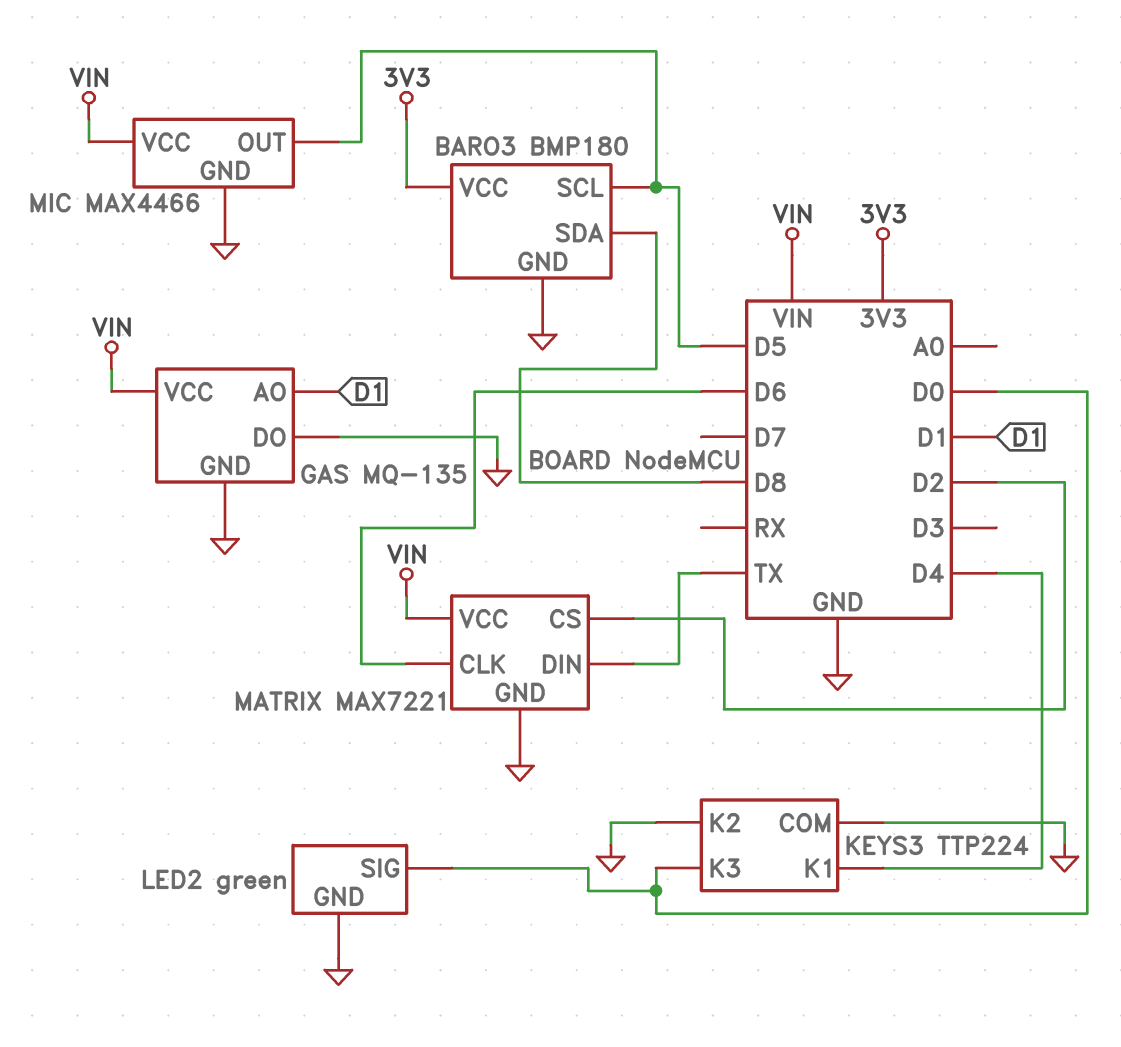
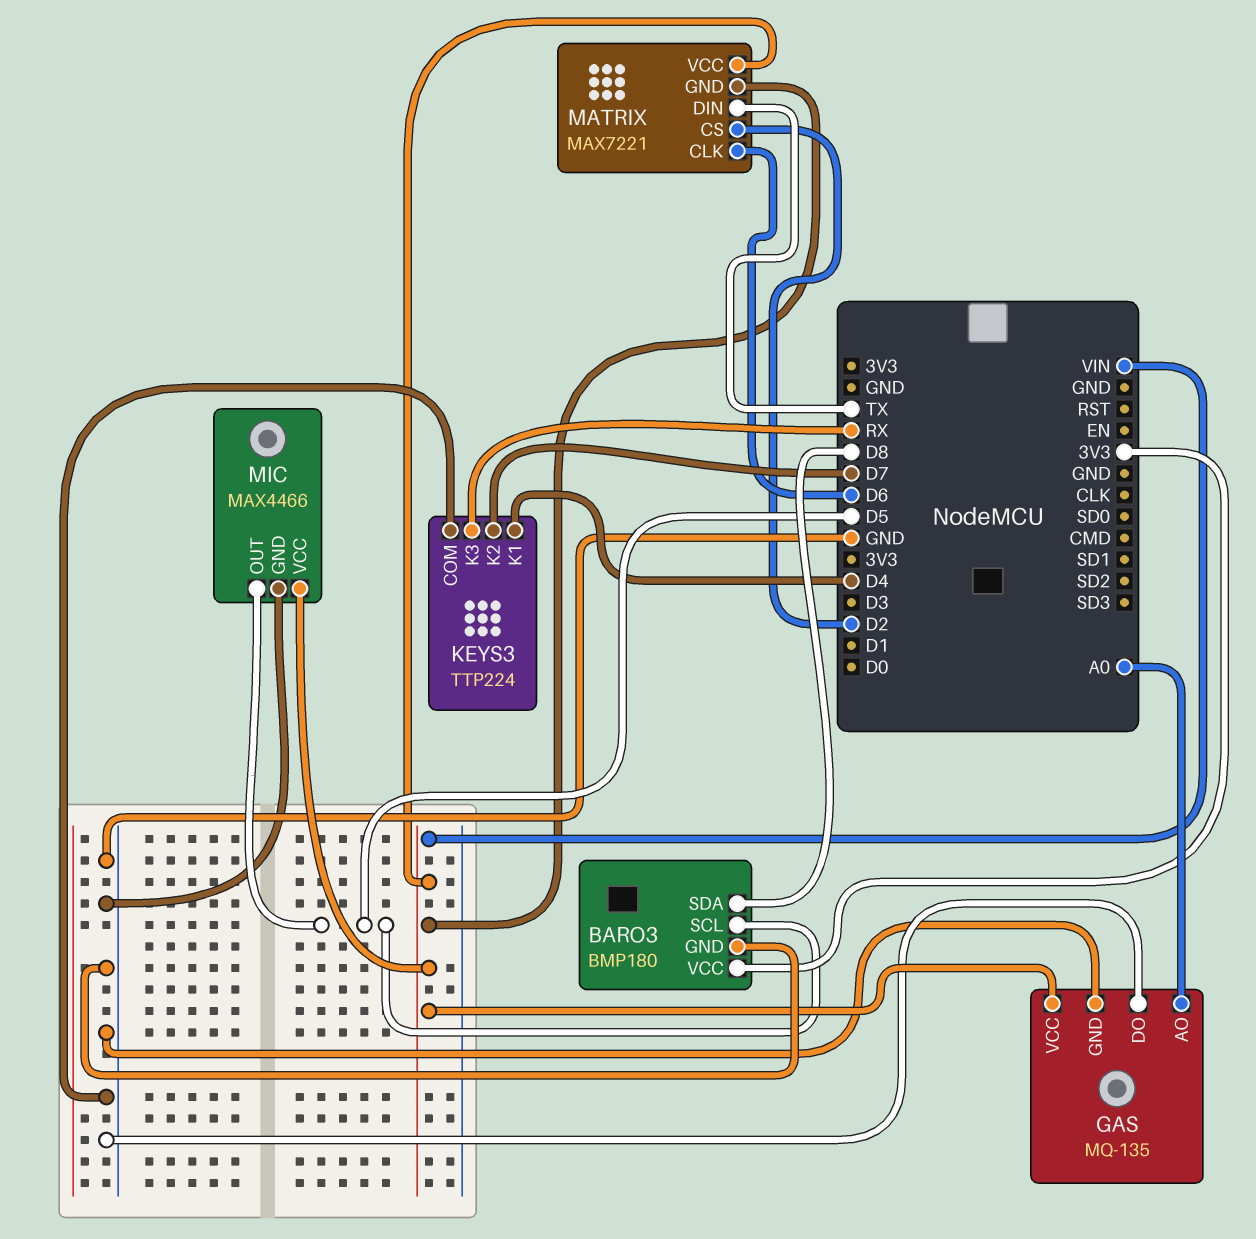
GAS pin AO: D1 -> A0
KEYS3 pin K2: GND -> D7
KEYS3 pin K3: D0 -> RX
LED2: green -> none
LED2 pin GND: GND -> none
LED2 pin SIG: D0 -> none
MATRIX pin GND: GND -> VIN

